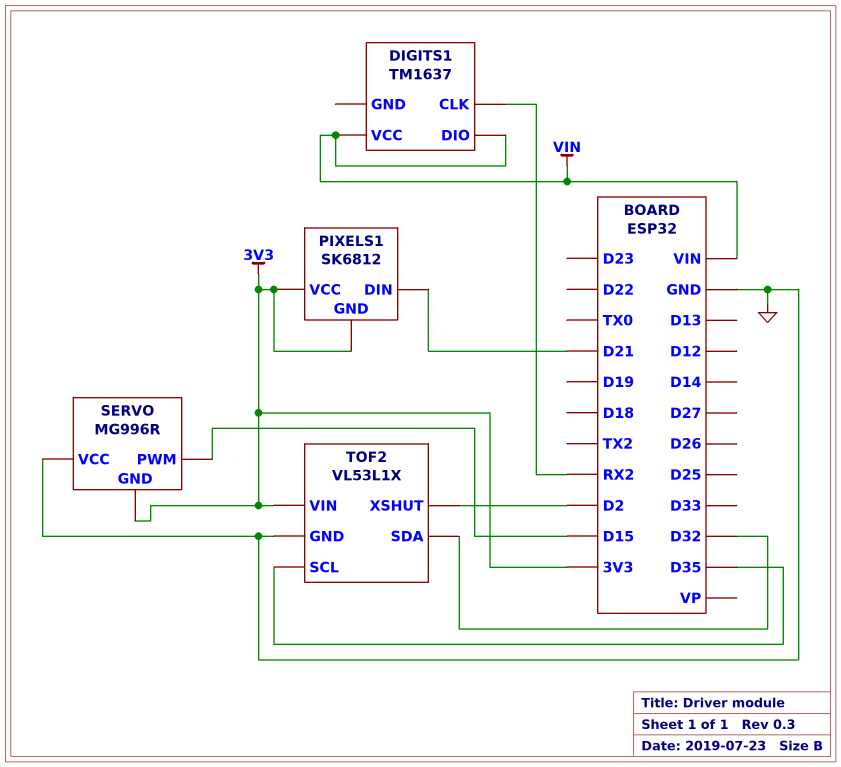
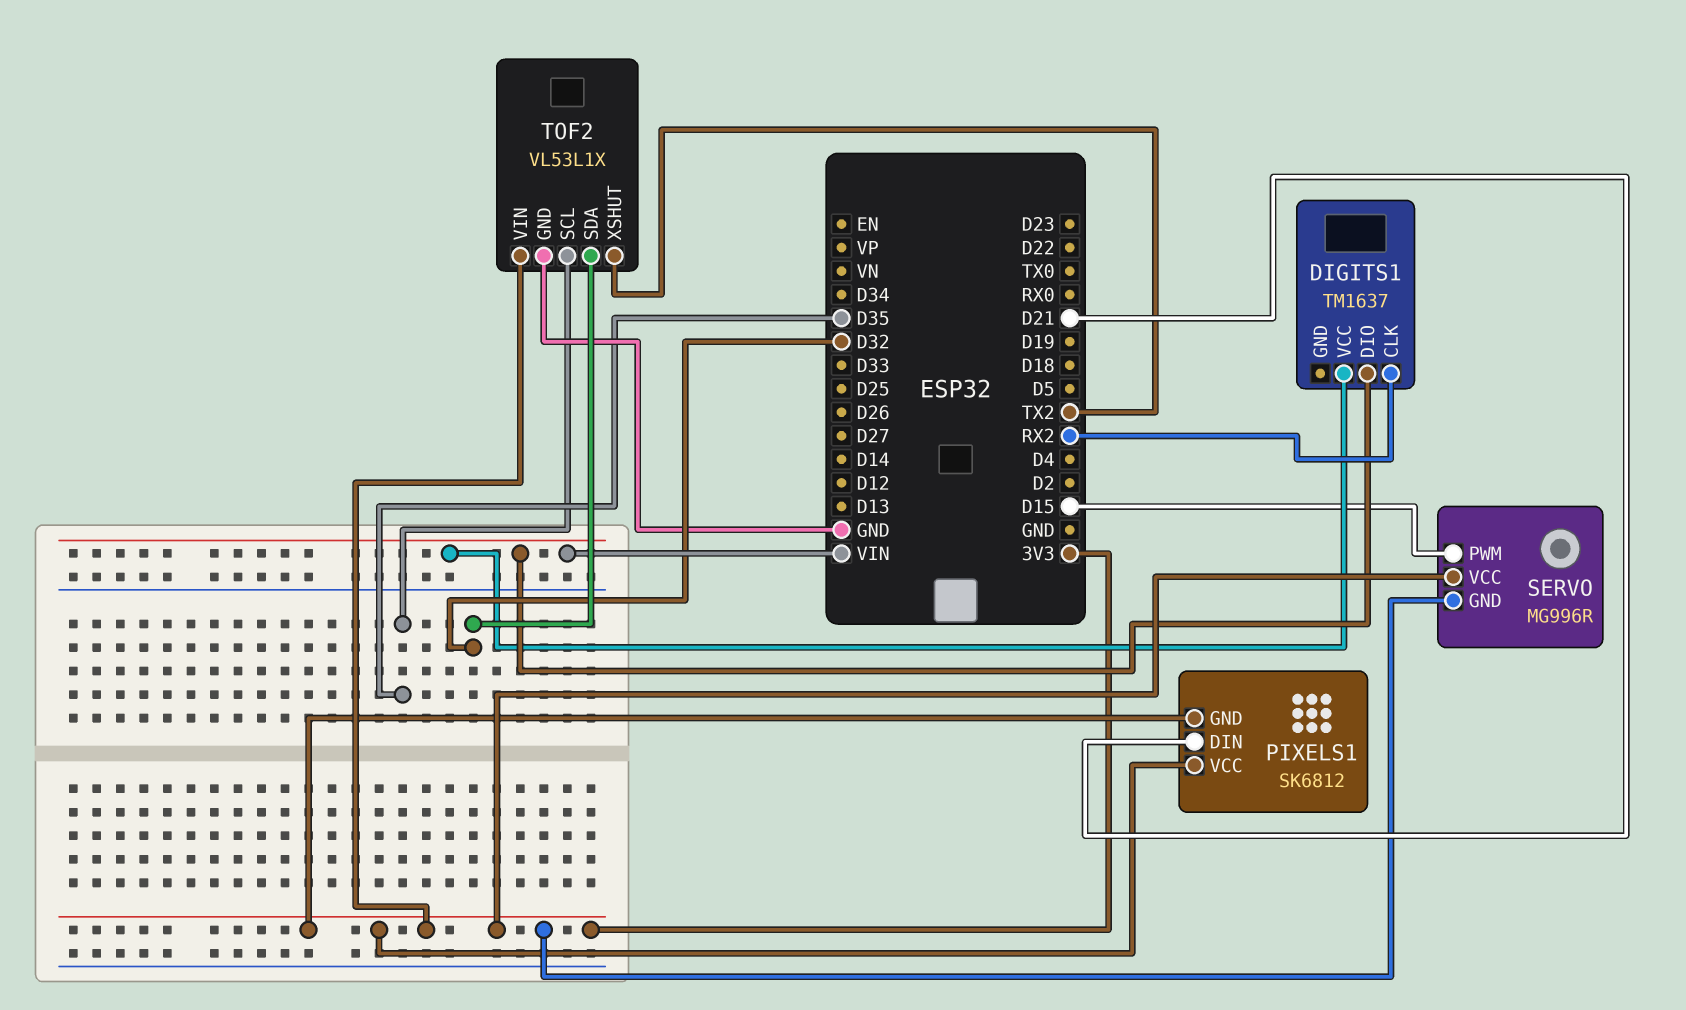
SERVO pin VCC: GND -> 3V3
TOF2 pin XSHUT: D2 -> TX2

